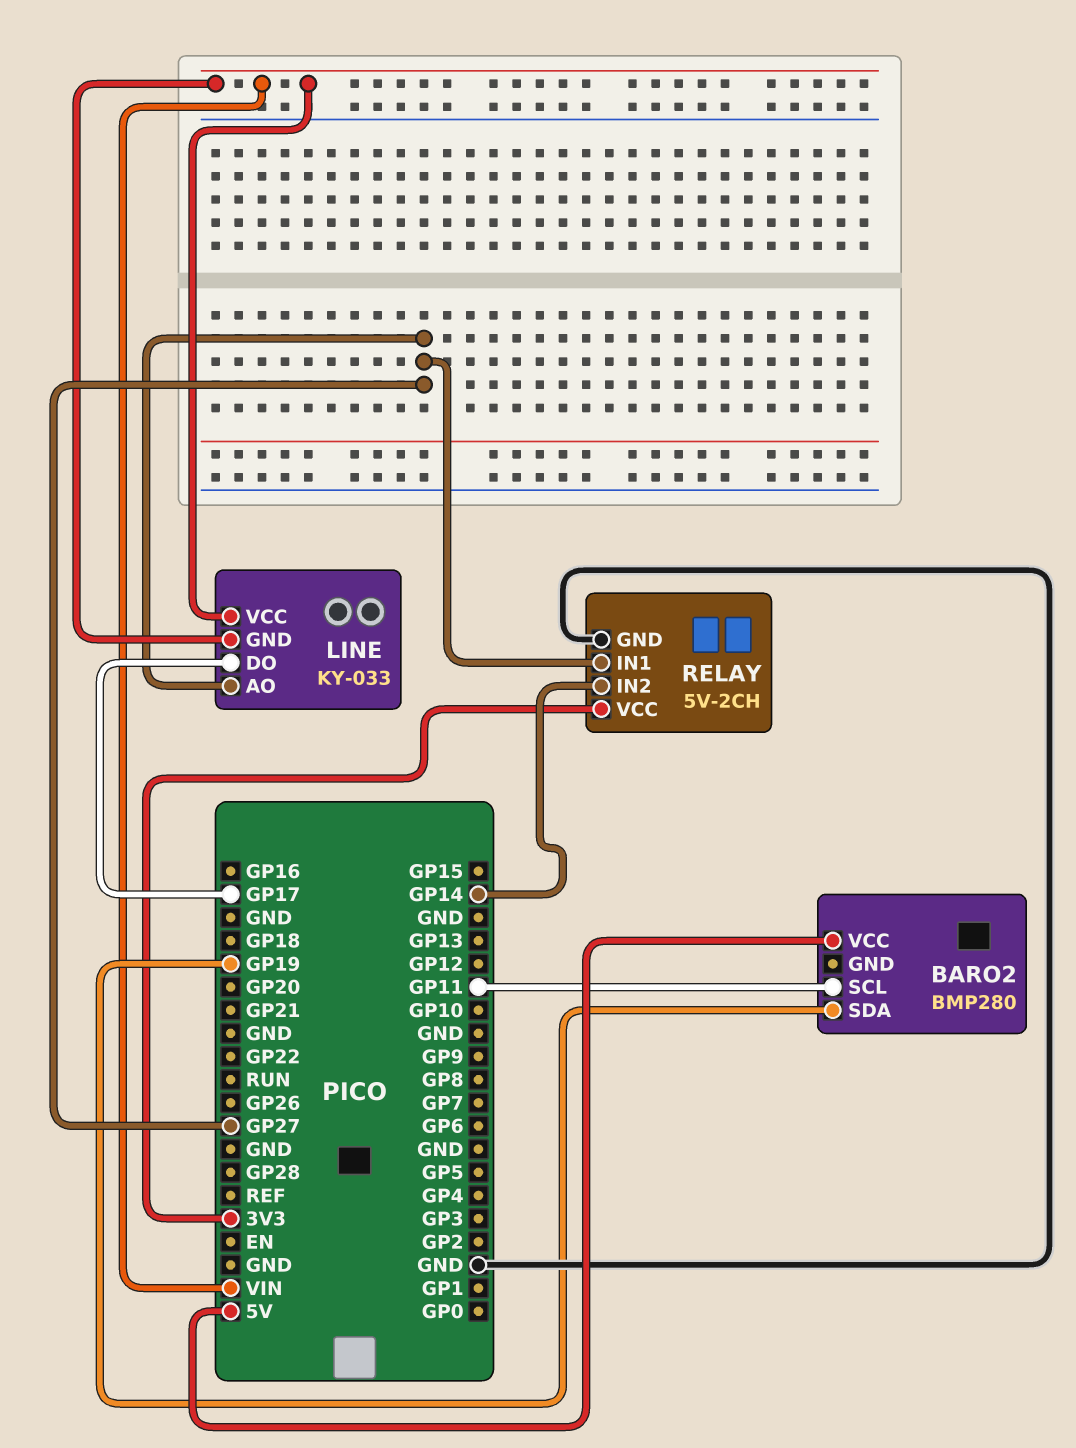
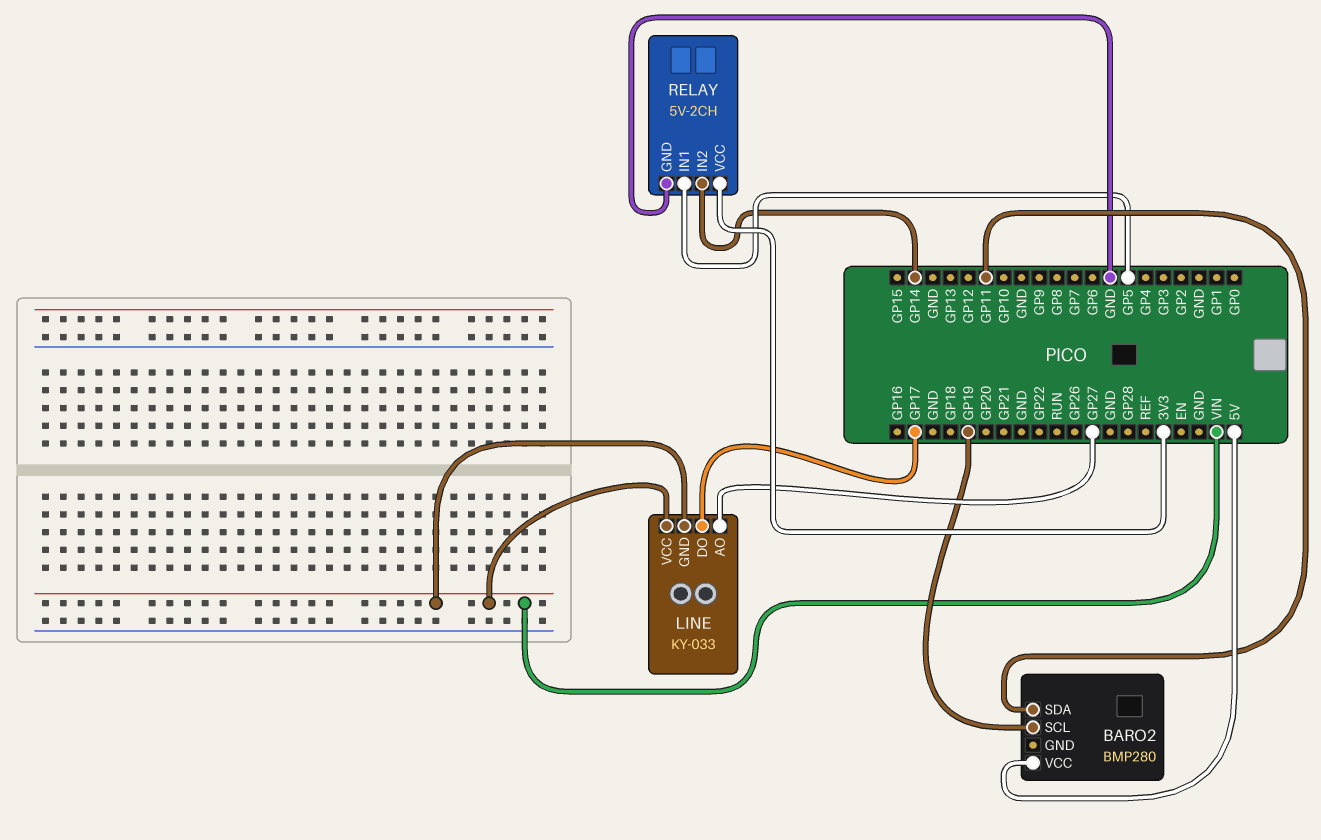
BARO2 pin SCL: GP11 -> GP19
BARO2 pin SDA: GP19 -> GP11
RELAY pin IN1: GP27 -> GP5

